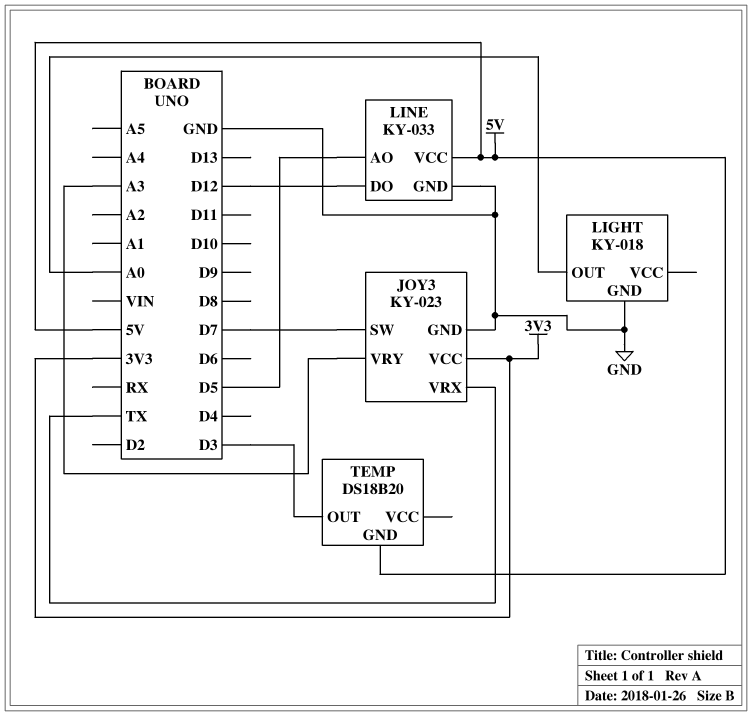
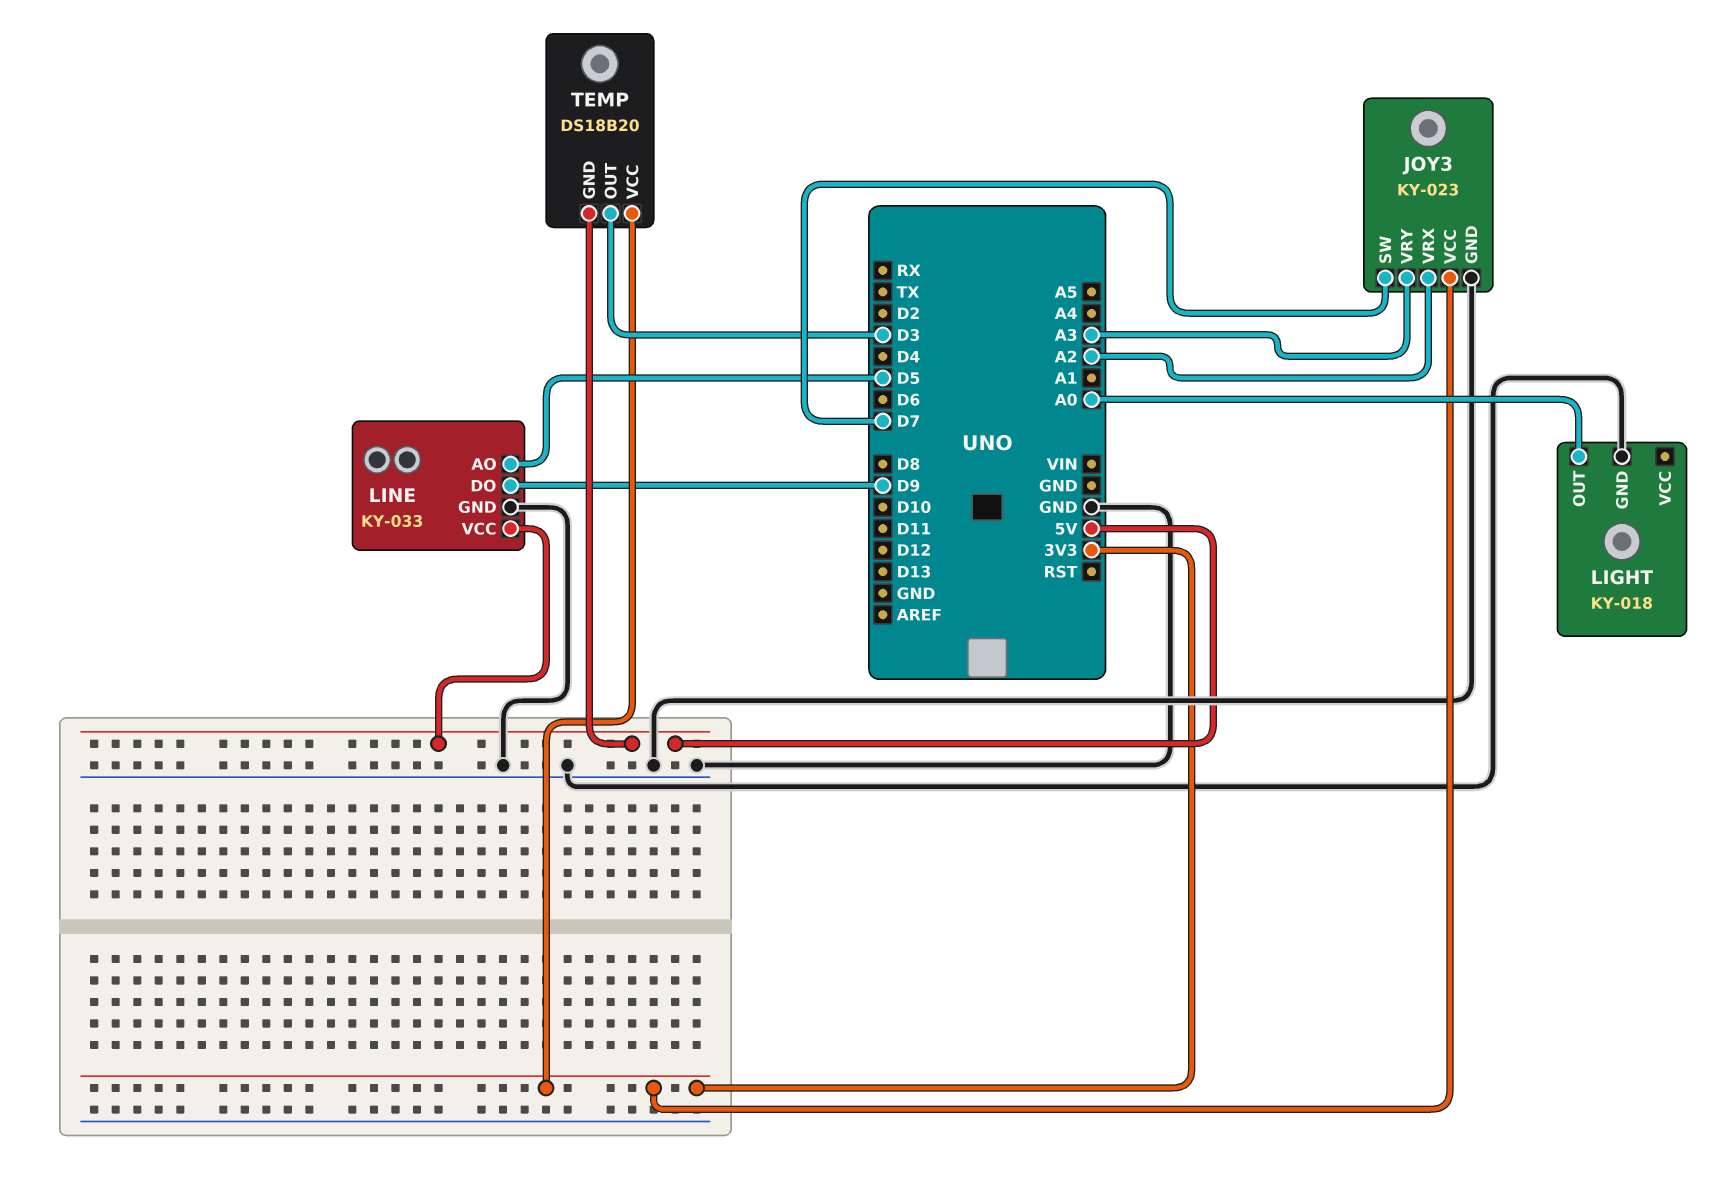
JOY3 pin VRX: TX -> A2
LINE pin DO: D12 -> D9
TEMP pin VCC: none -> 3V3

